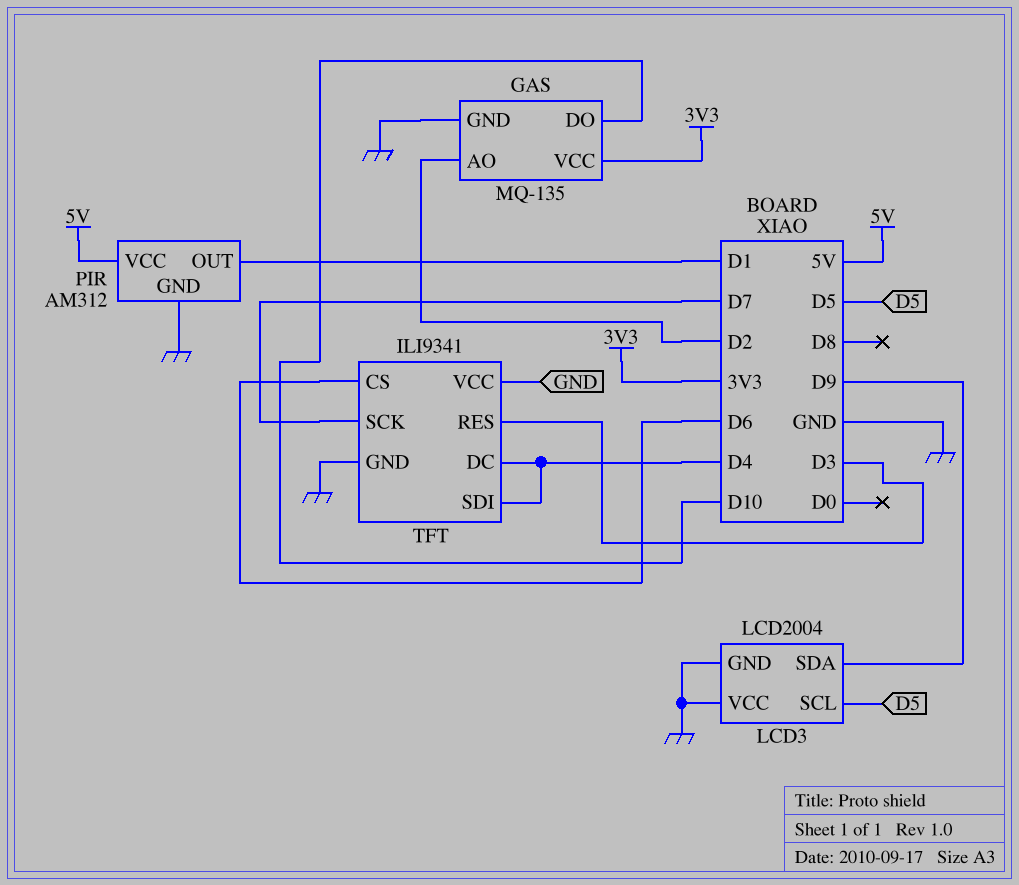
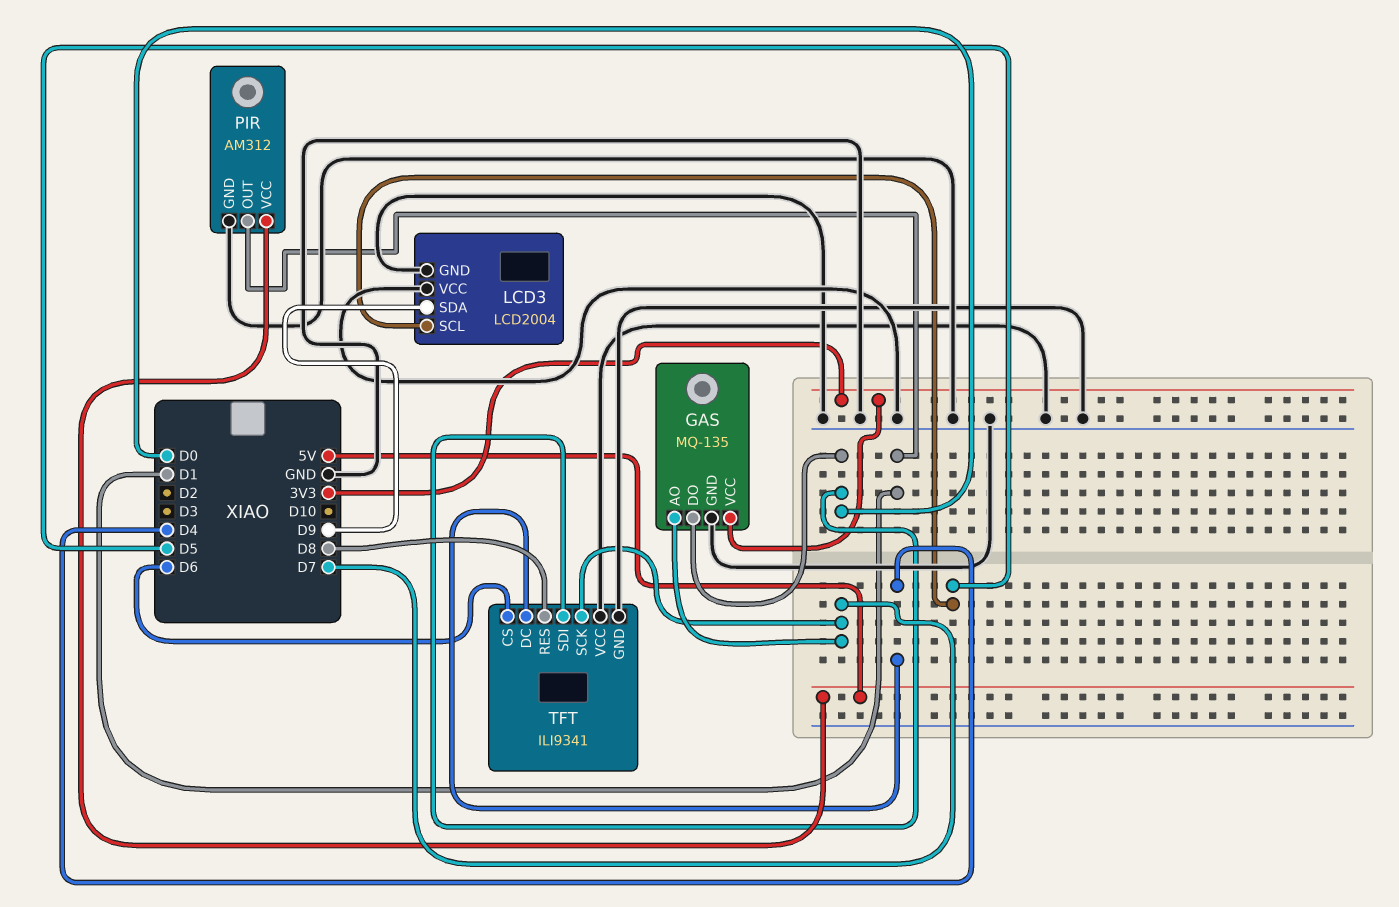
GAS pin AO: D2 -> D7
GAS pin DO: D10 -> D0
TFT pin RES: D3 -> D8
TFT pin SDI: D4 -> D0

